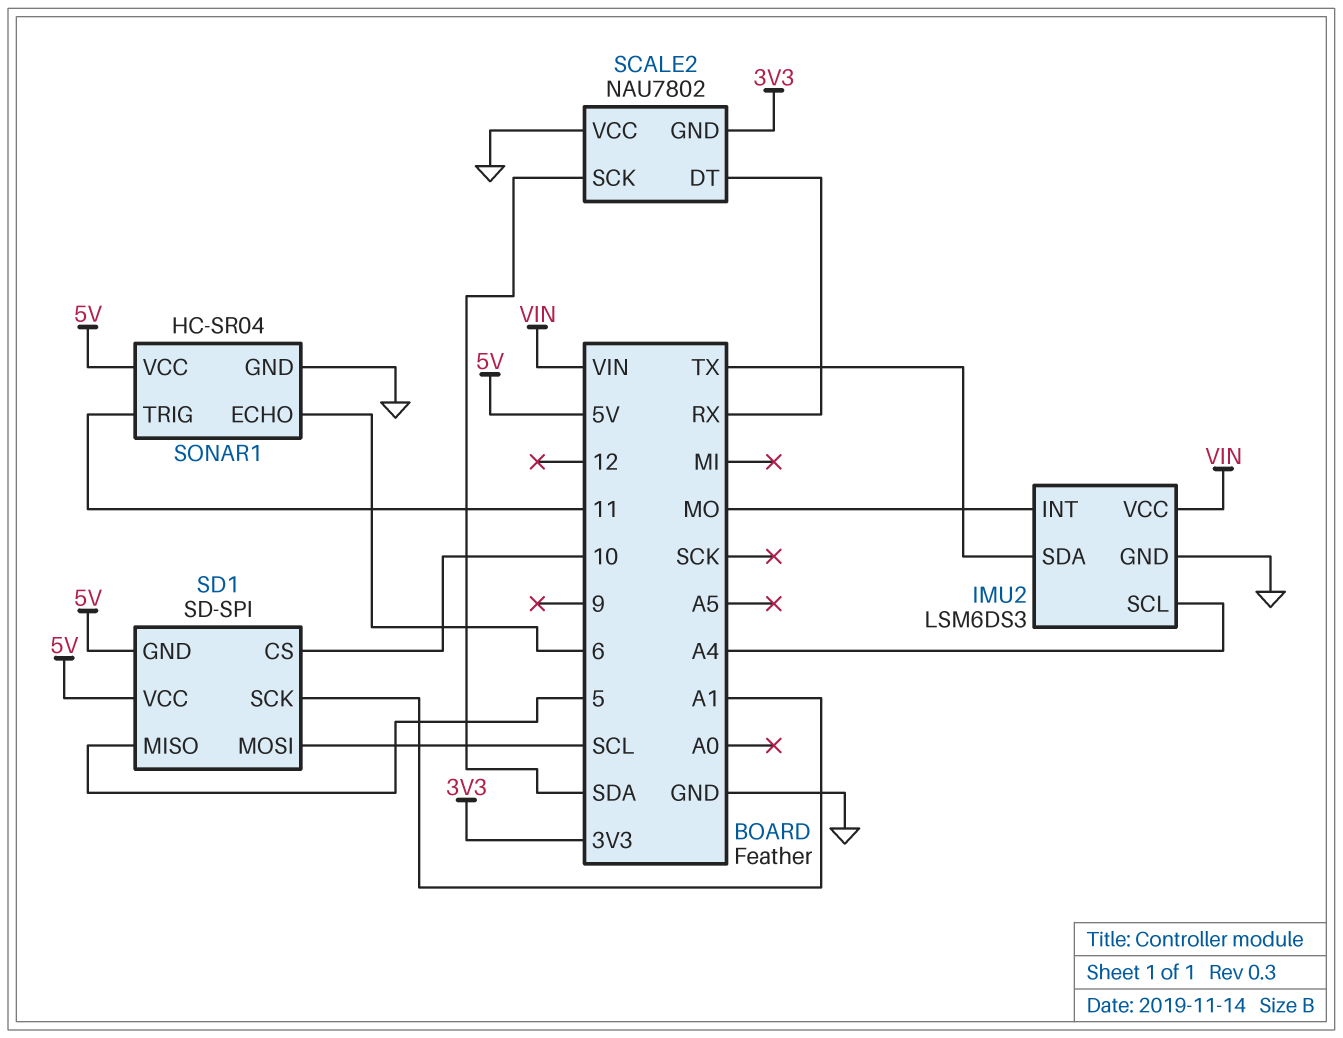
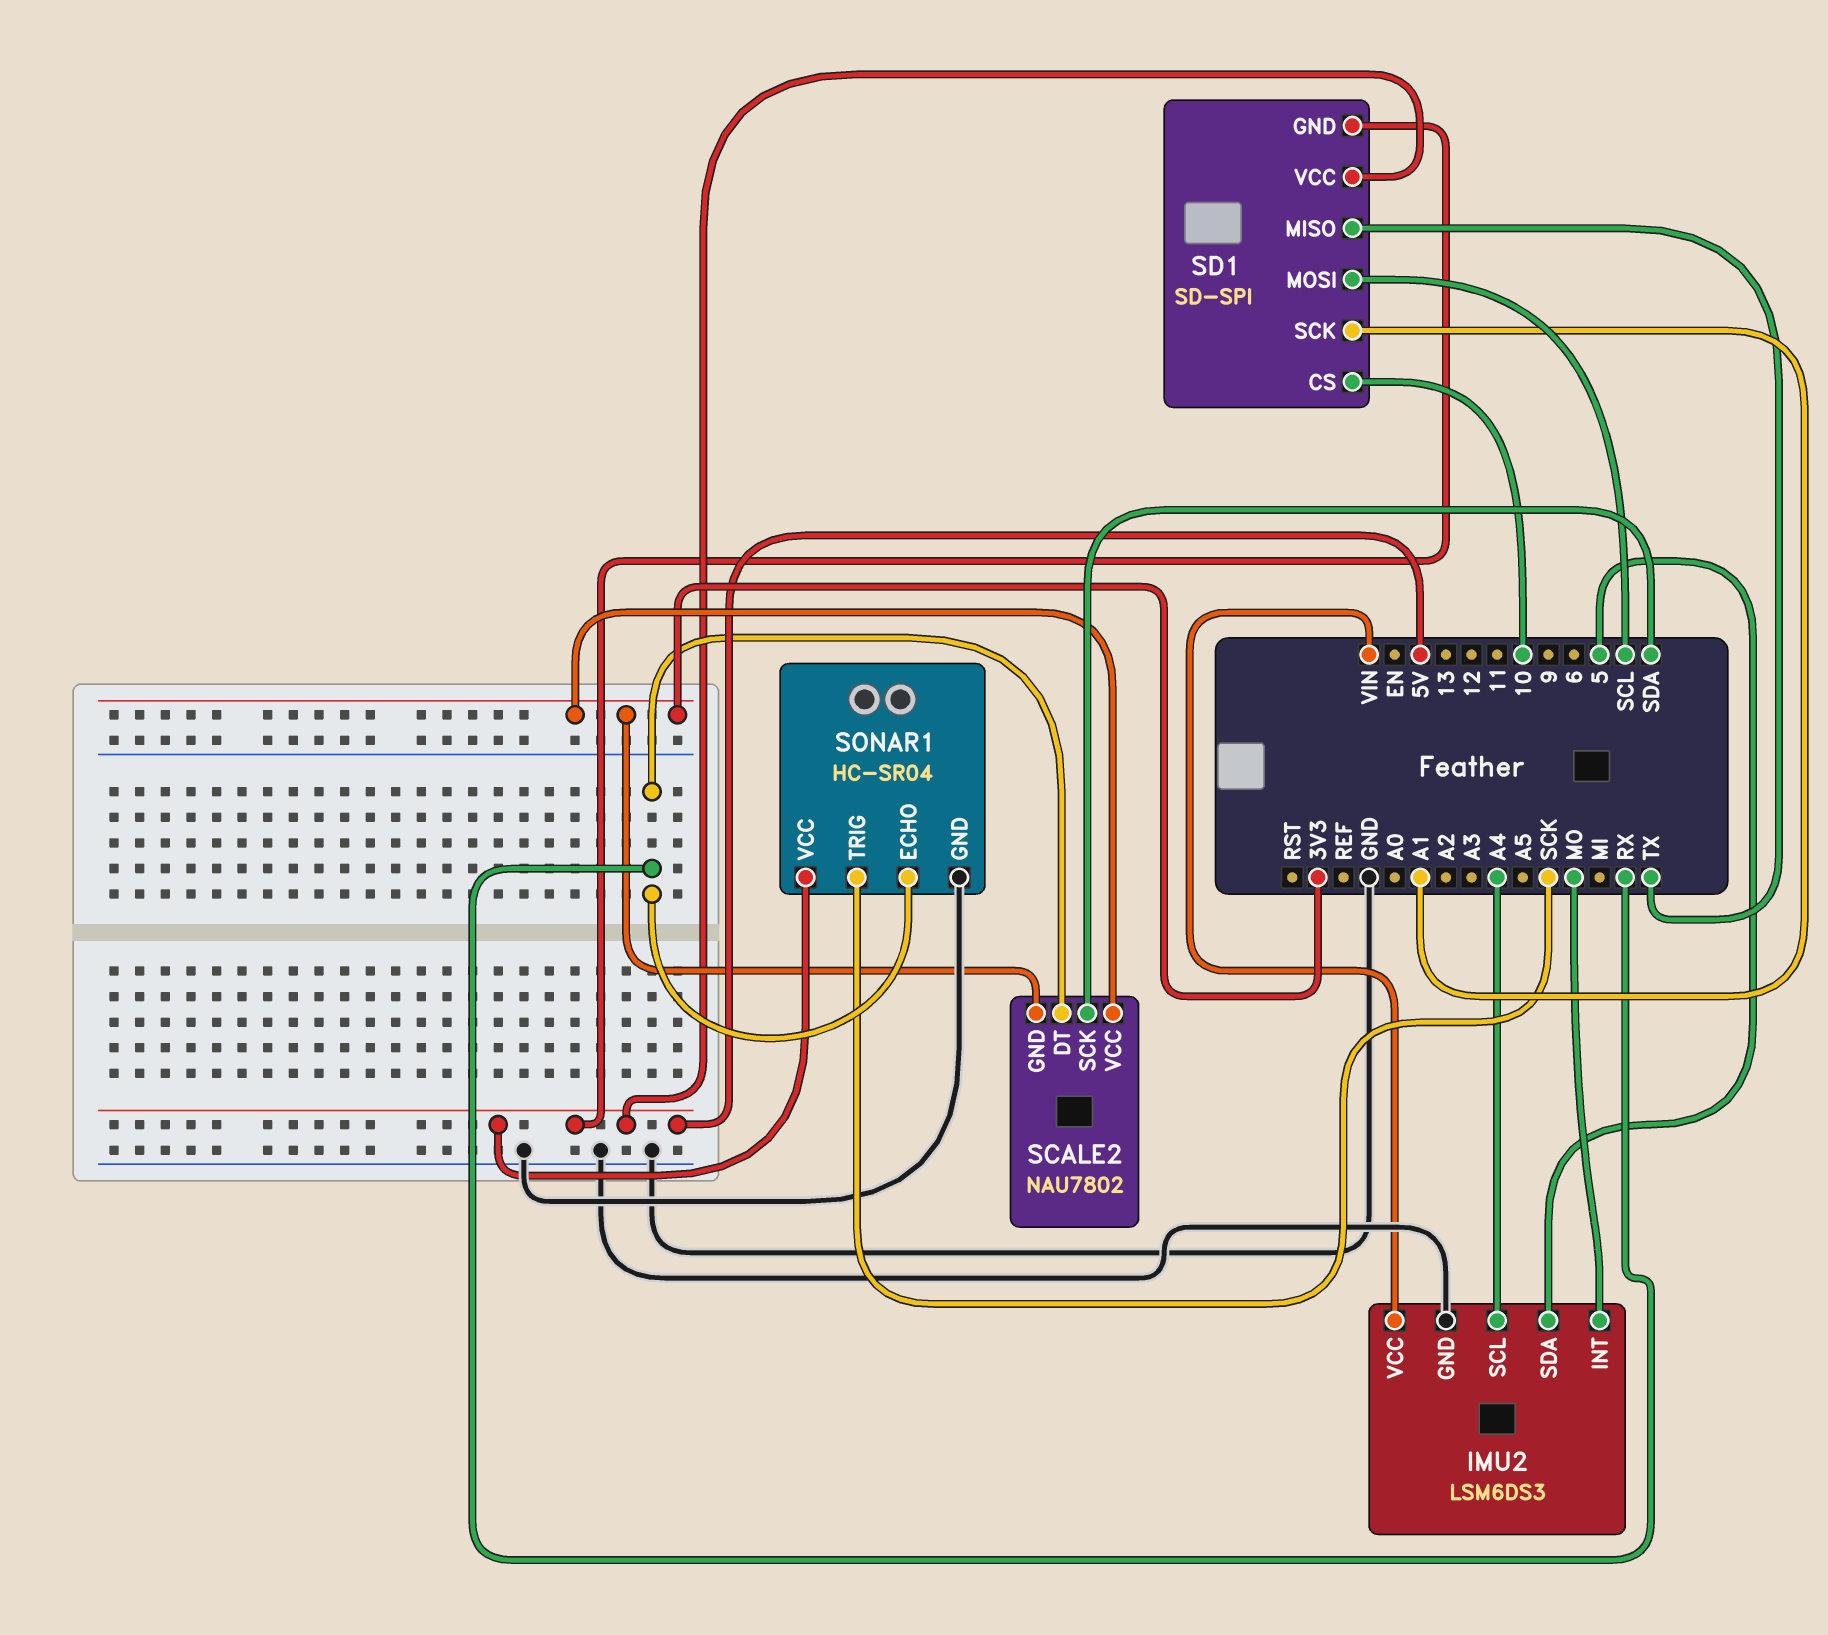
IMU2 pin SDA: TX -> 5
SCALE2 pin VCC: GND -> 3V3
SD1 pin MISO: 5 -> TX
SONAR1 pin ECHO: 6 -> RX
SONAR1 pin TRIG: 11 -> SCK

